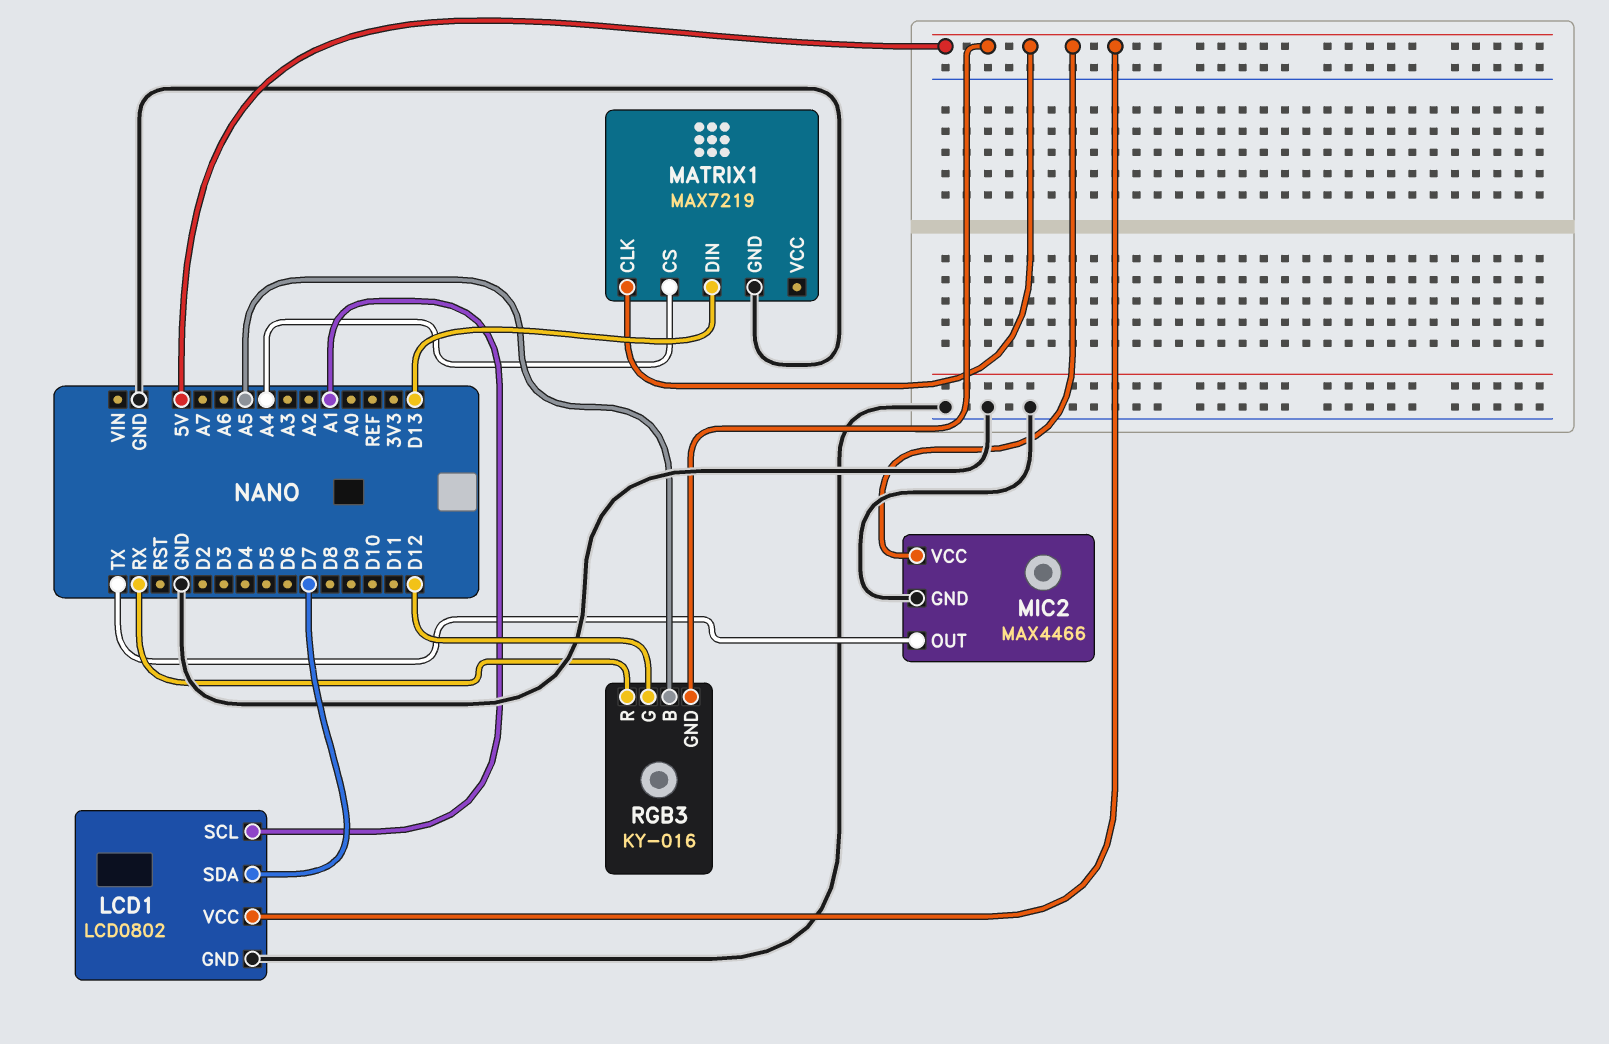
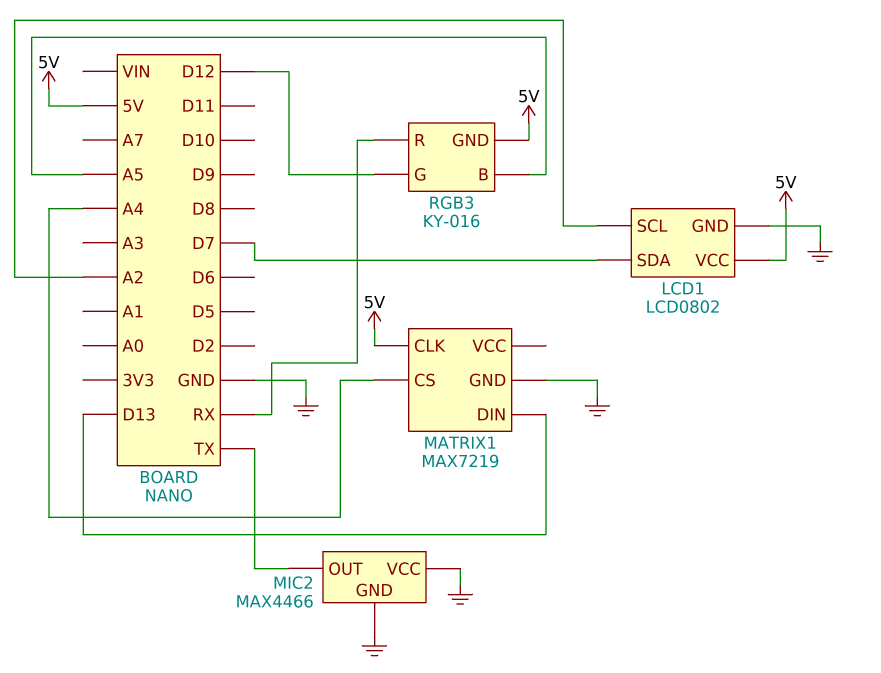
LCD1 pin SCL: A1 -> A2
MIC2 pin VCC: 5V -> GND

